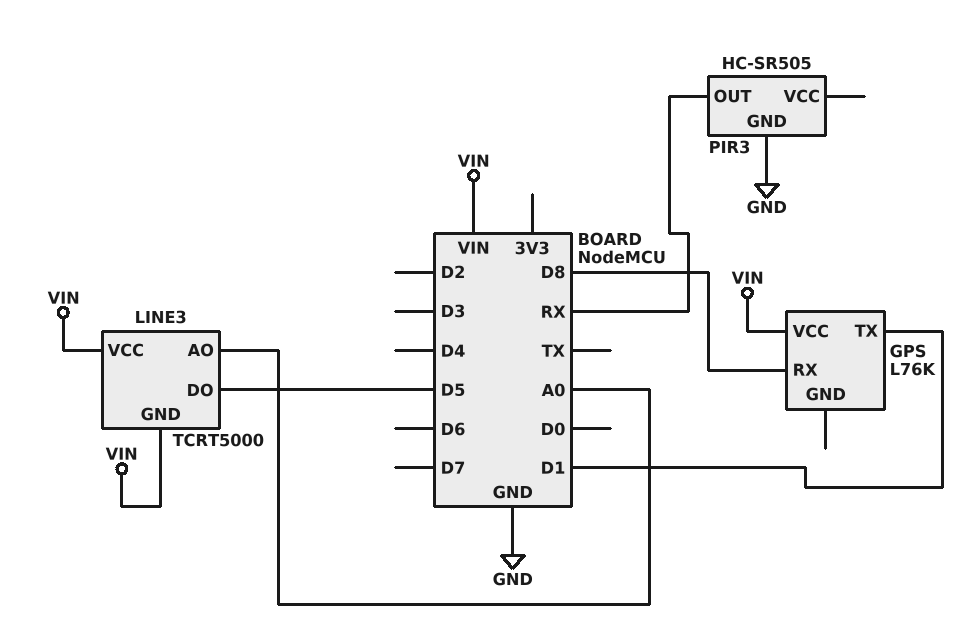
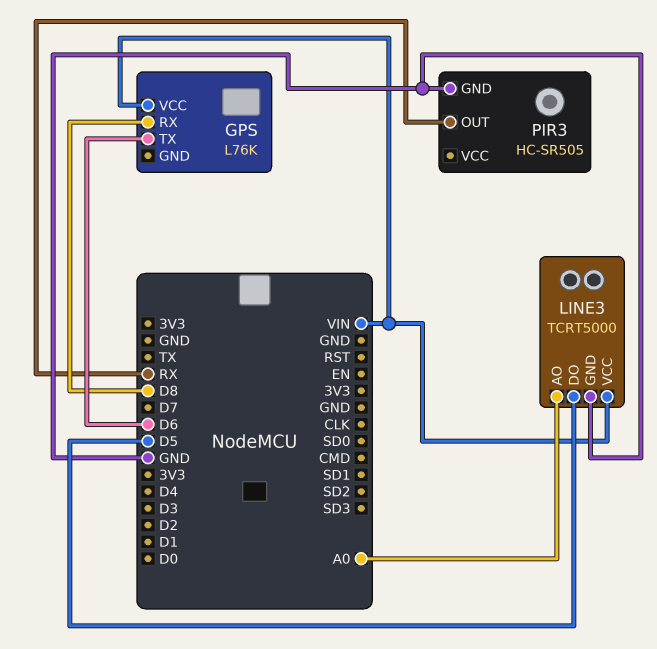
GPS pin TX: D1 -> D6
LINE3 pin GND: VIN -> GND

